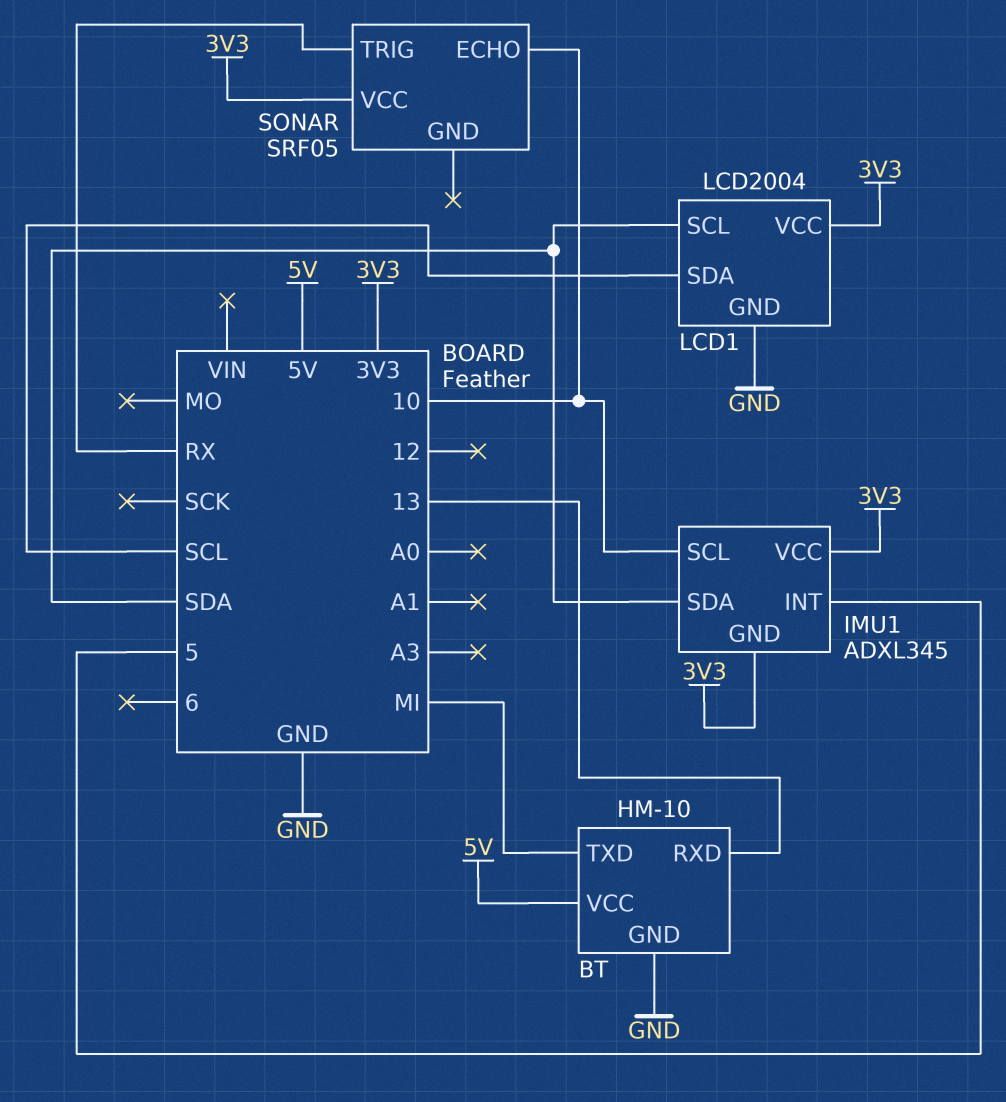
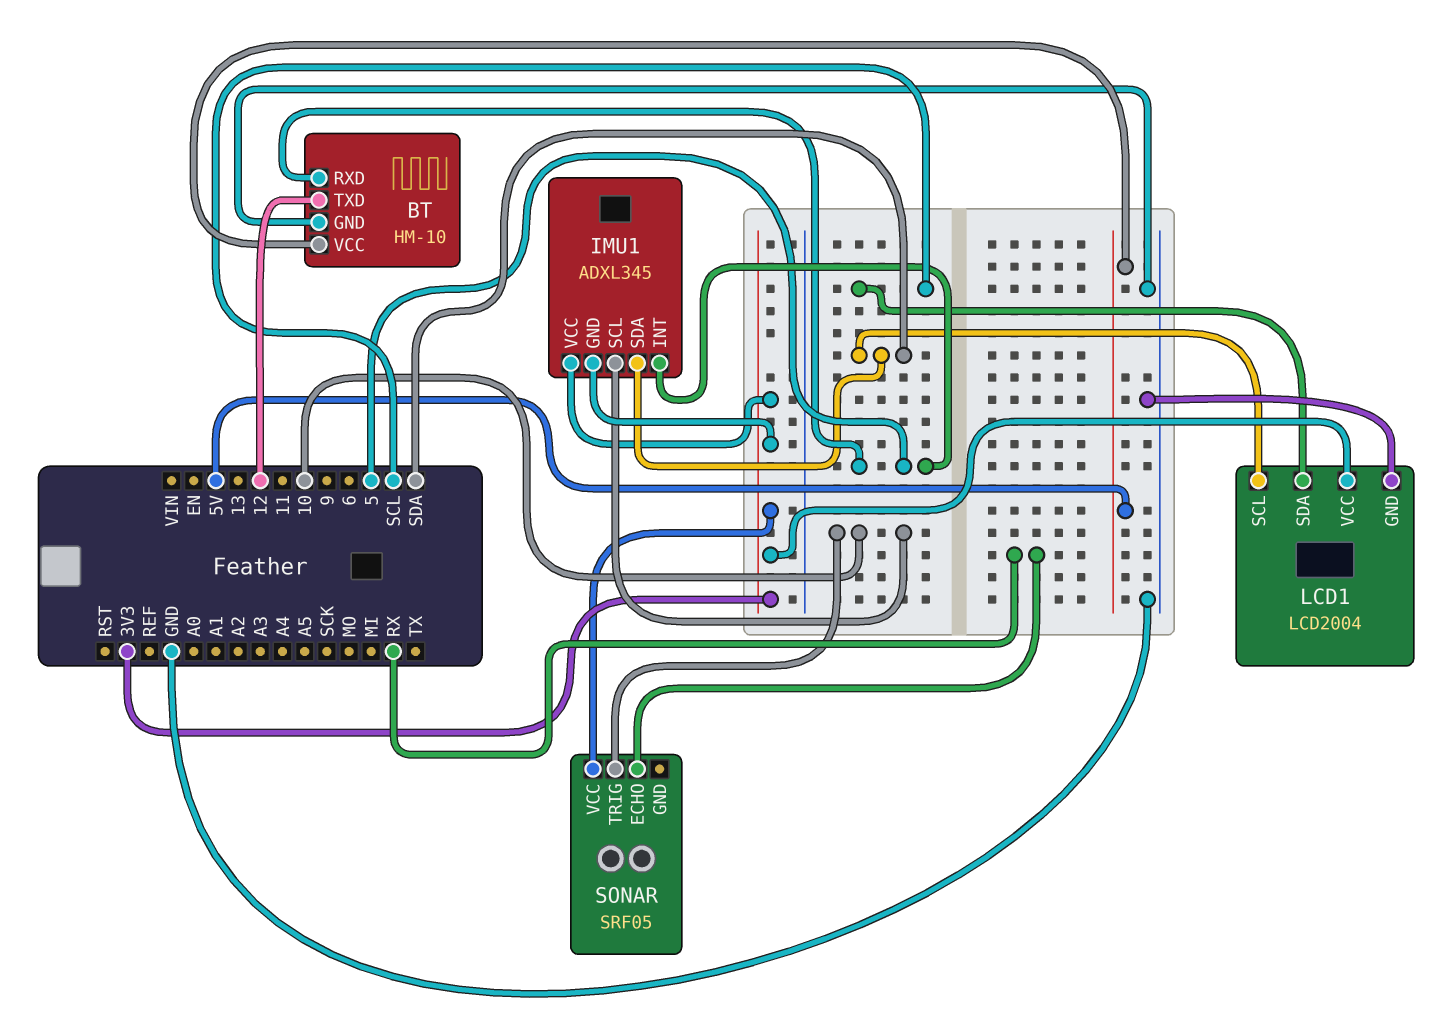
BT pin RXD: 13 -> 5
BT pin TXD: MI -> 12
SONAR pin ECHO: 10 -> RX
SONAR pin TRIG: RX -> 10

